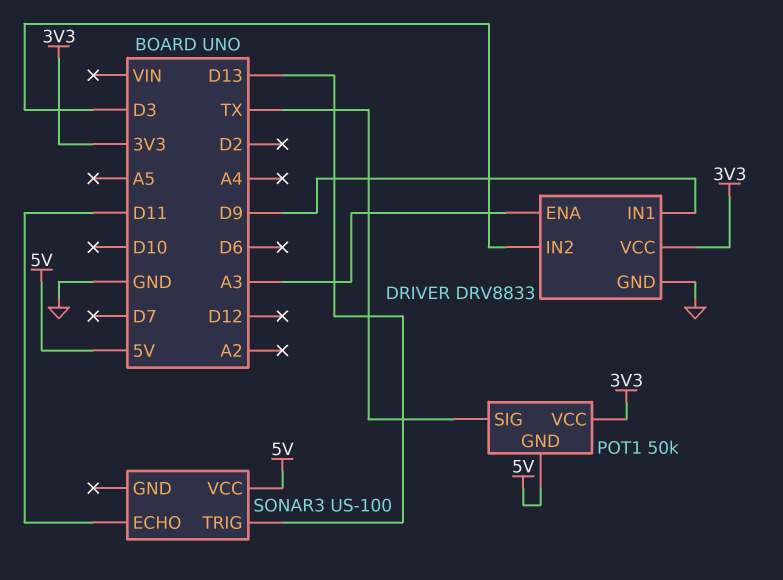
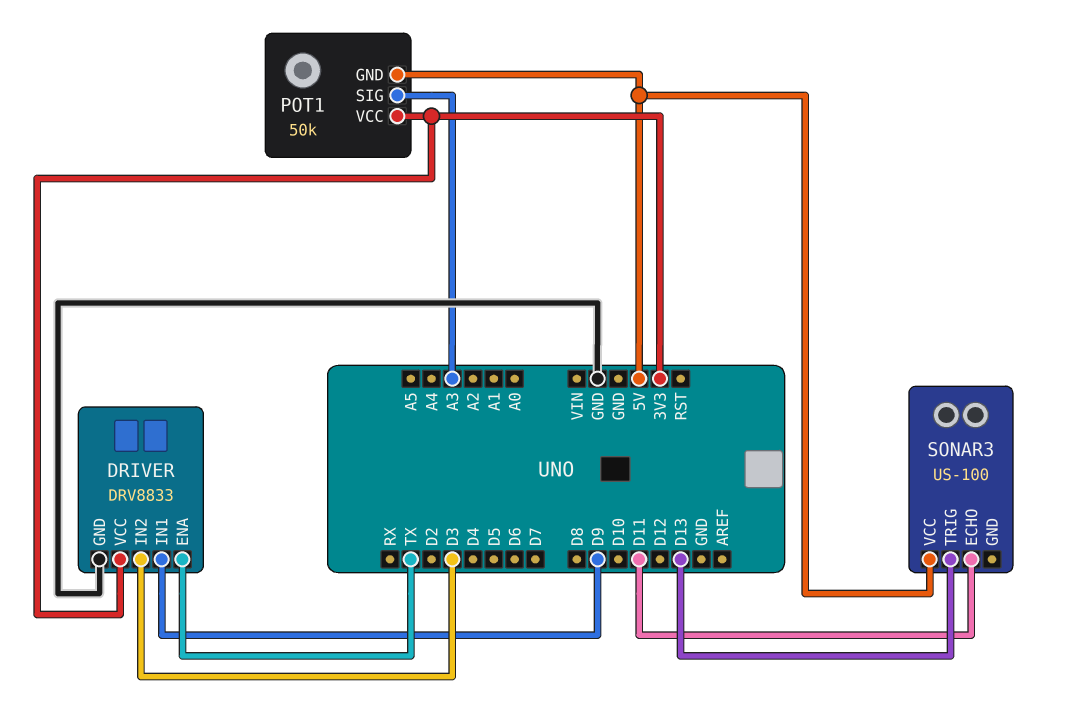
DRIVER pin ENA: A3 -> TX
POT1 pin SIG: TX -> A3

